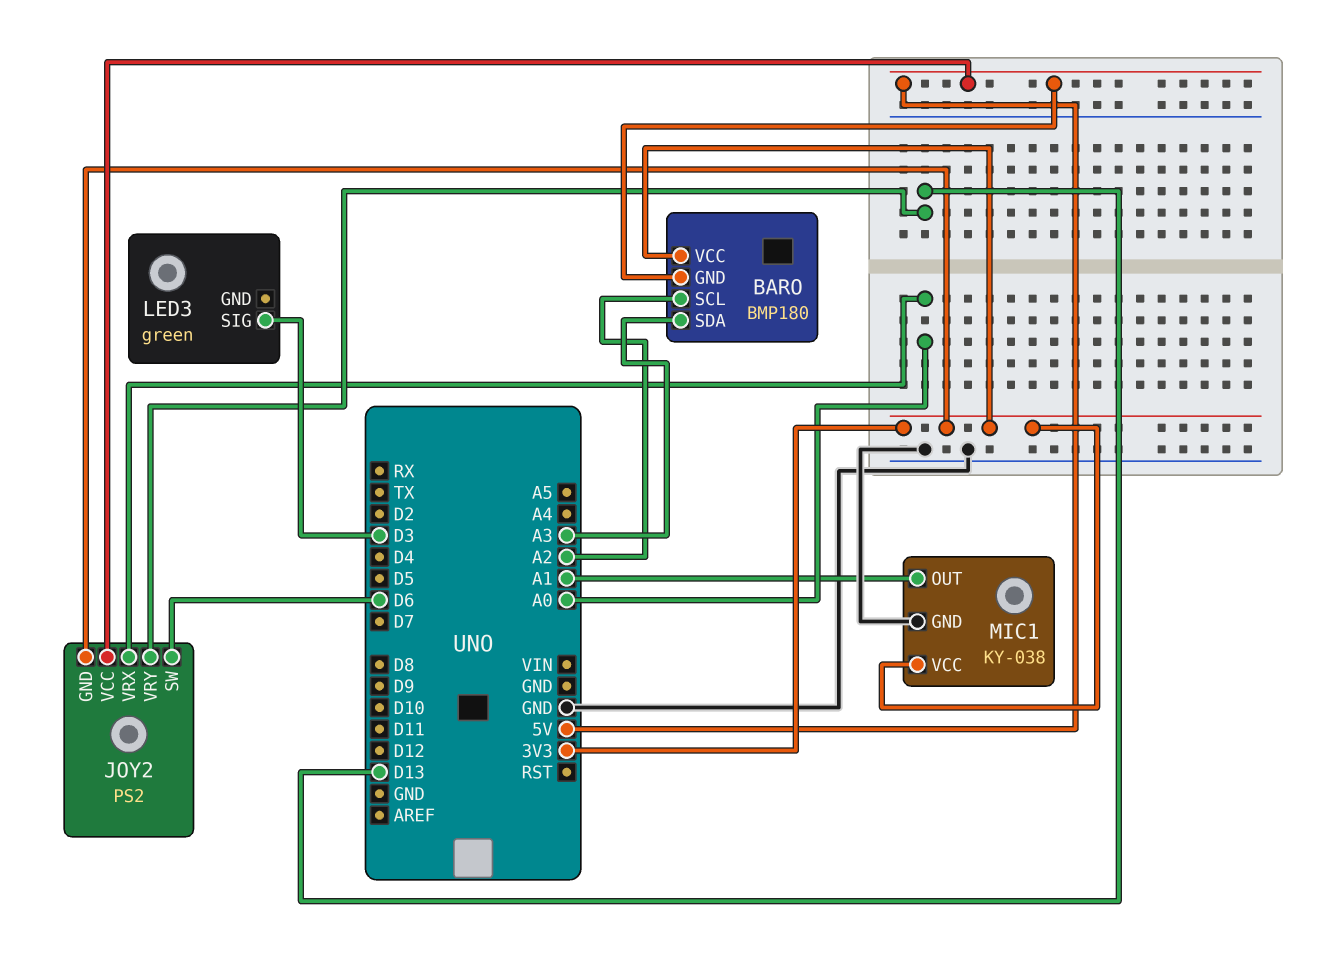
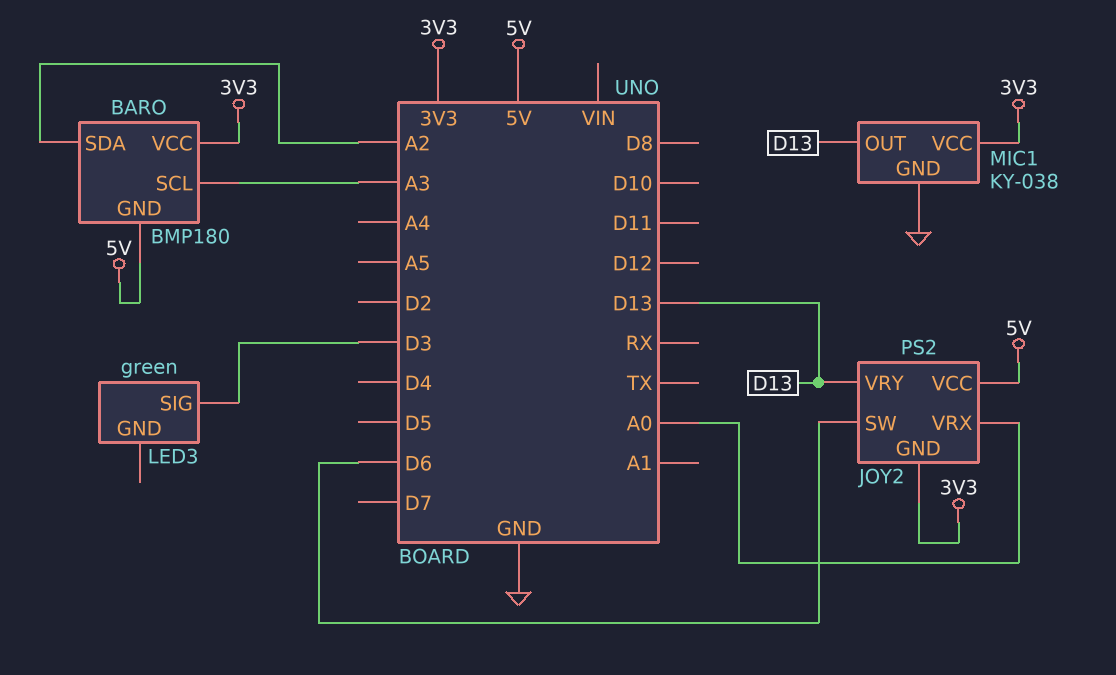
BARO pin SCL: A2 -> A3
BARO pin SDA: A3 -> A2
MIC1 pin OUT: A1 -> D13

